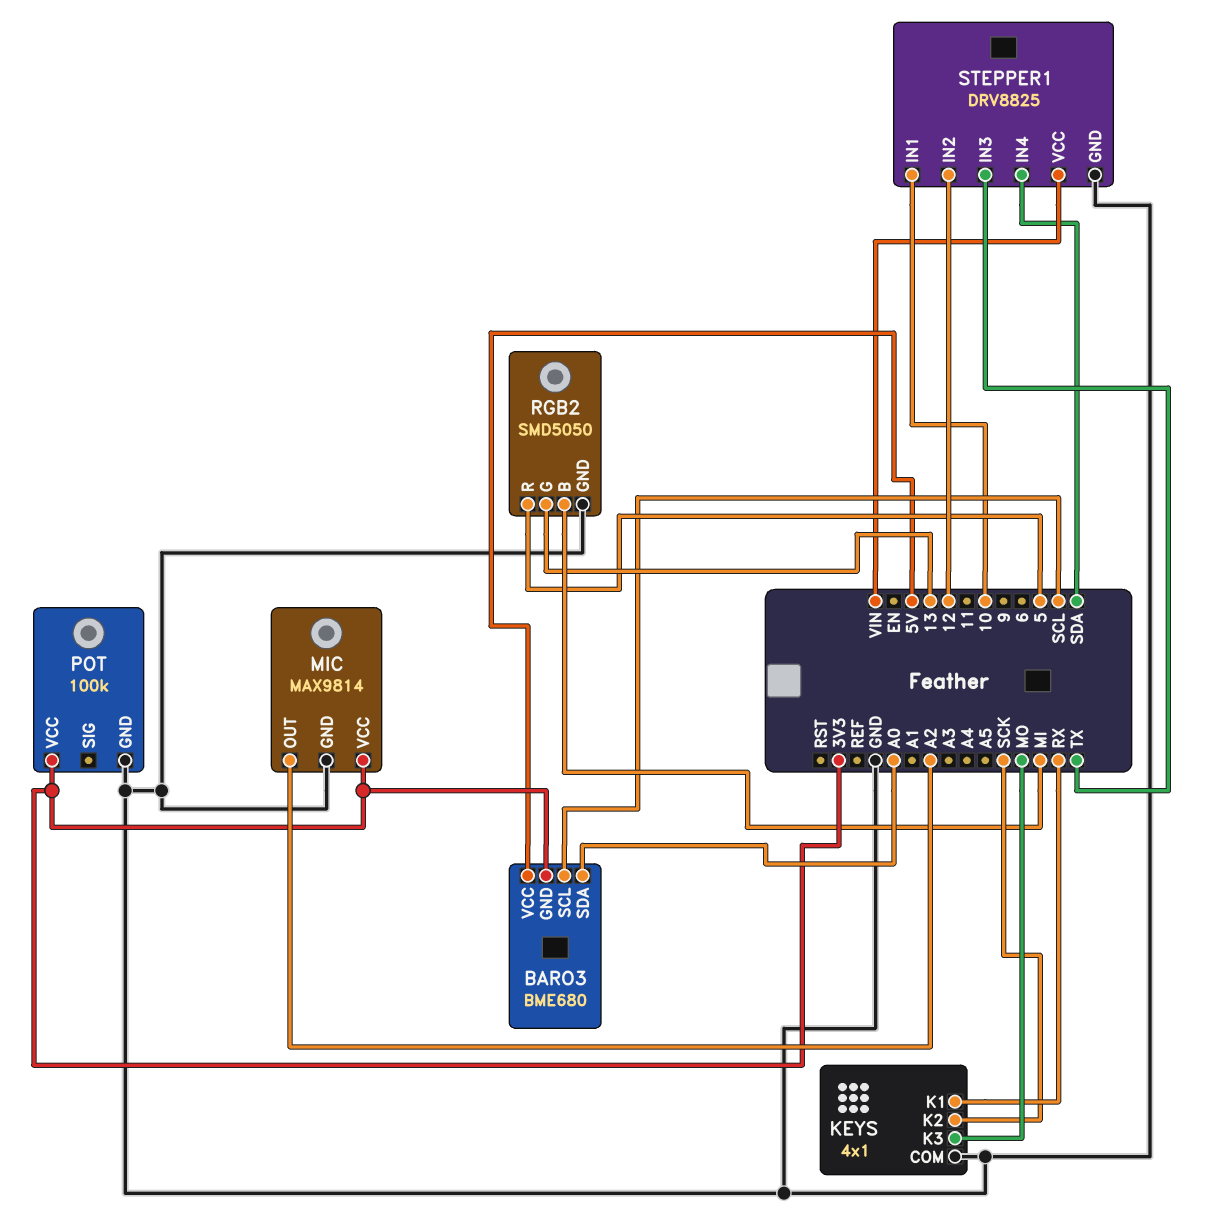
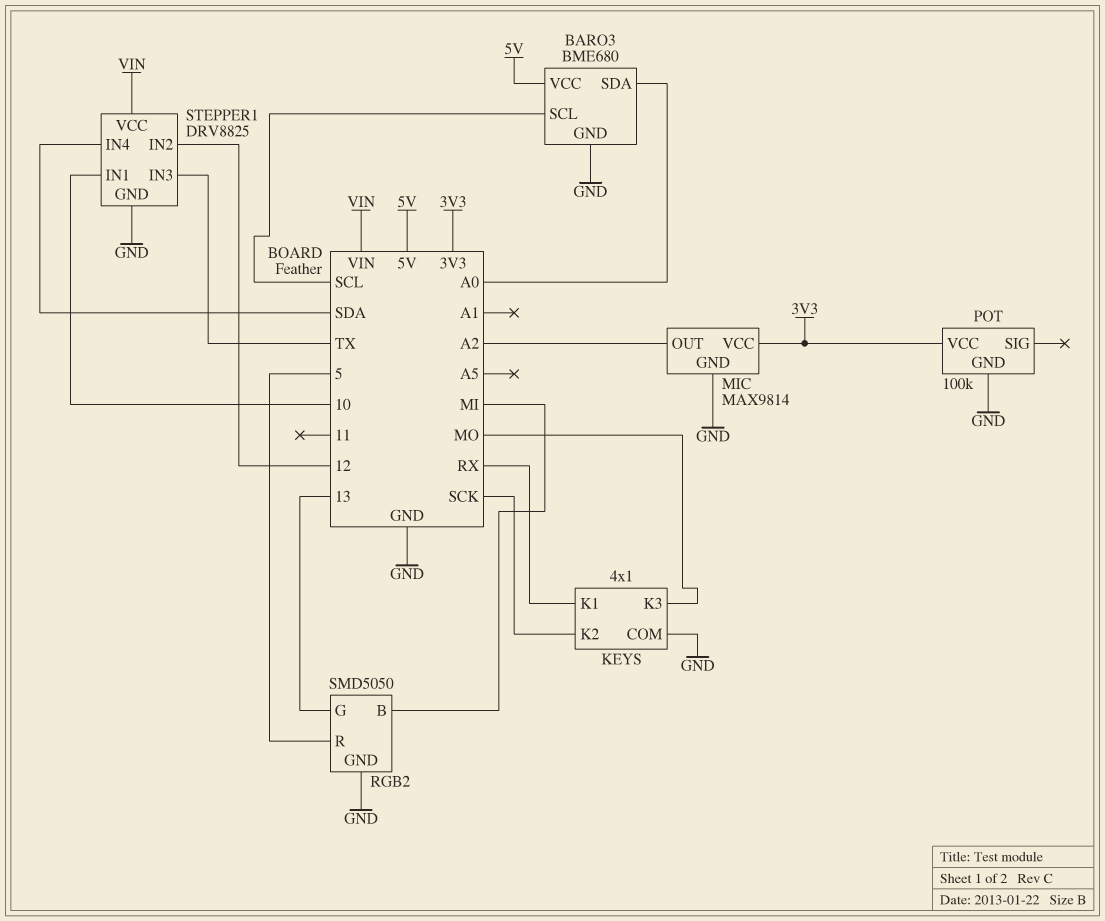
BARO3 pin GND: 3V3 -> GND

